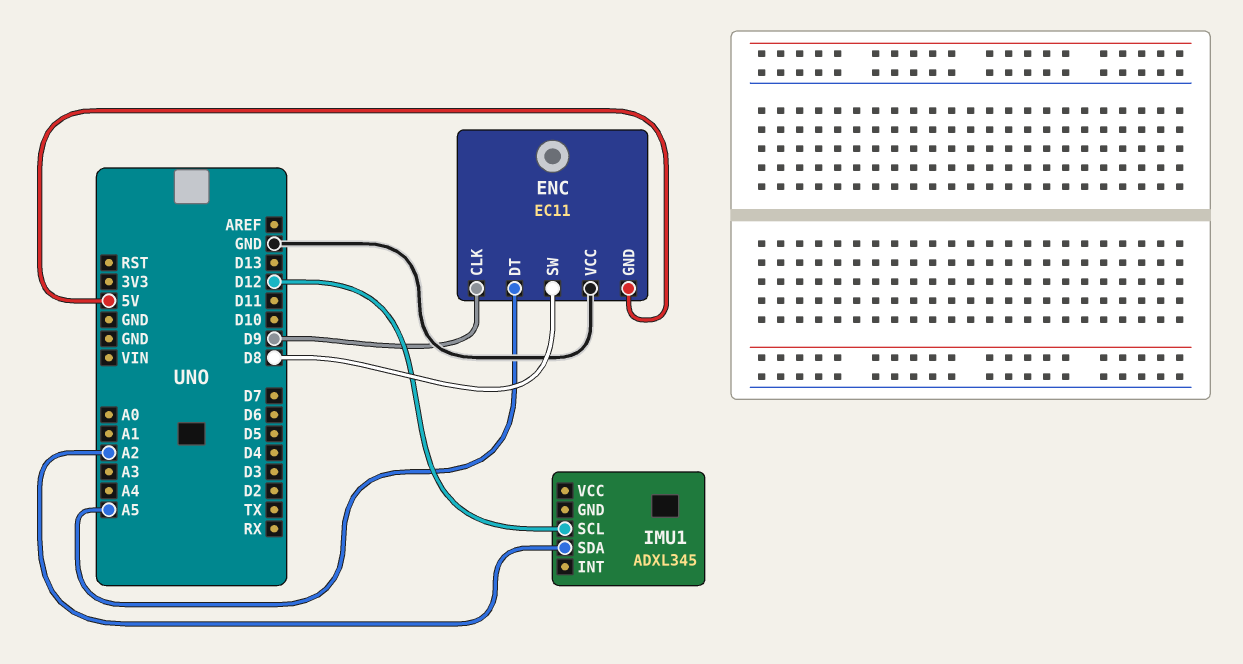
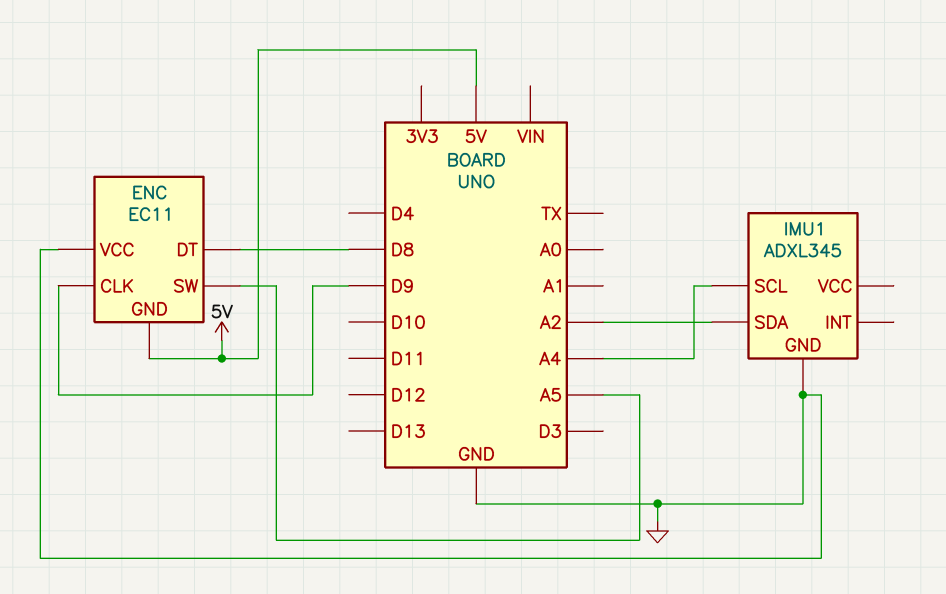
ENC pin DT: A5 -> D8
ENC pin SW: D8 -> A5
IMU1 pin GND: none -> GND
IMU1 pin SCL: D12 -> A4

